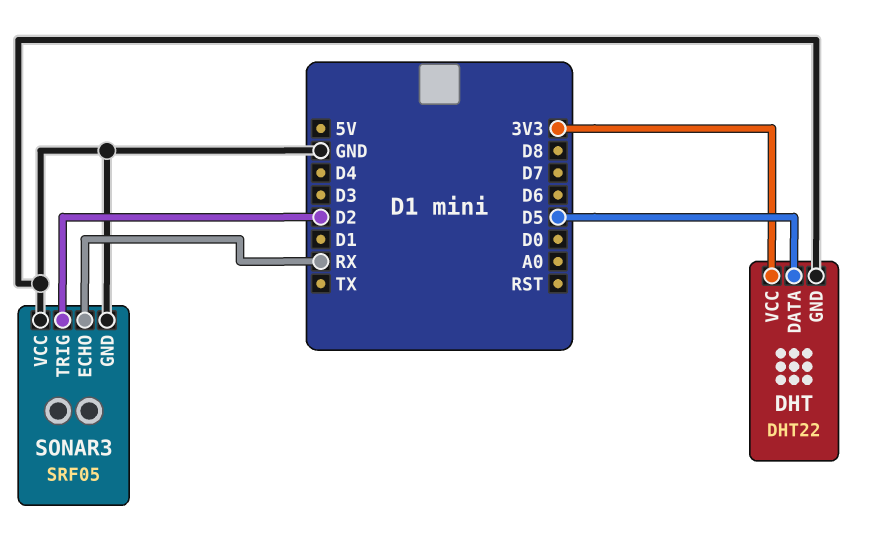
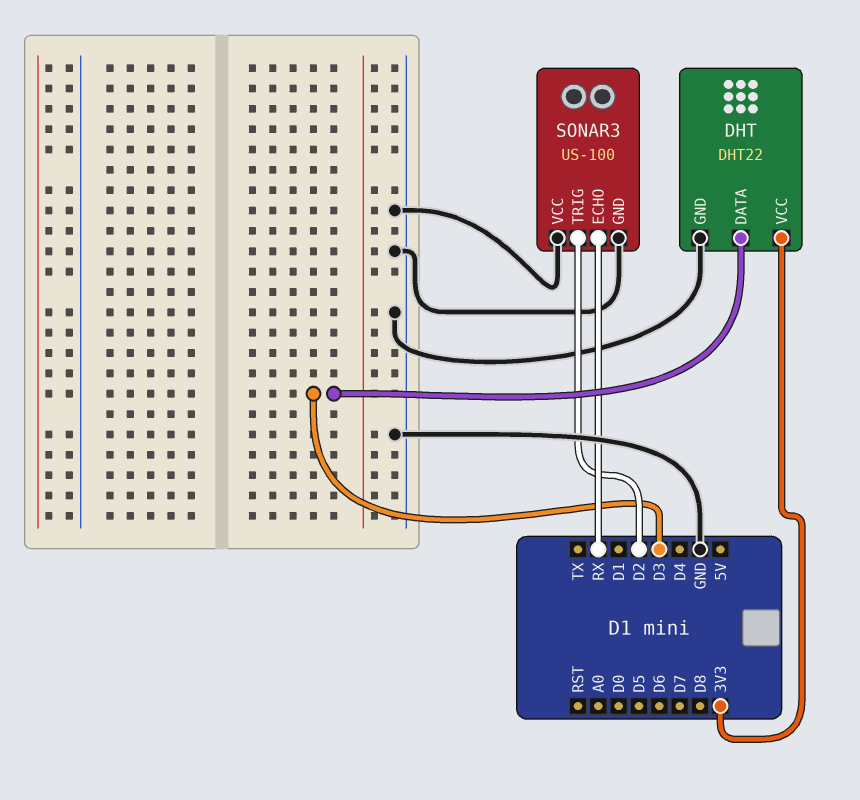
DHT pin DATA: D5 -> D3
SONAR3: SRF05 -> US-100

